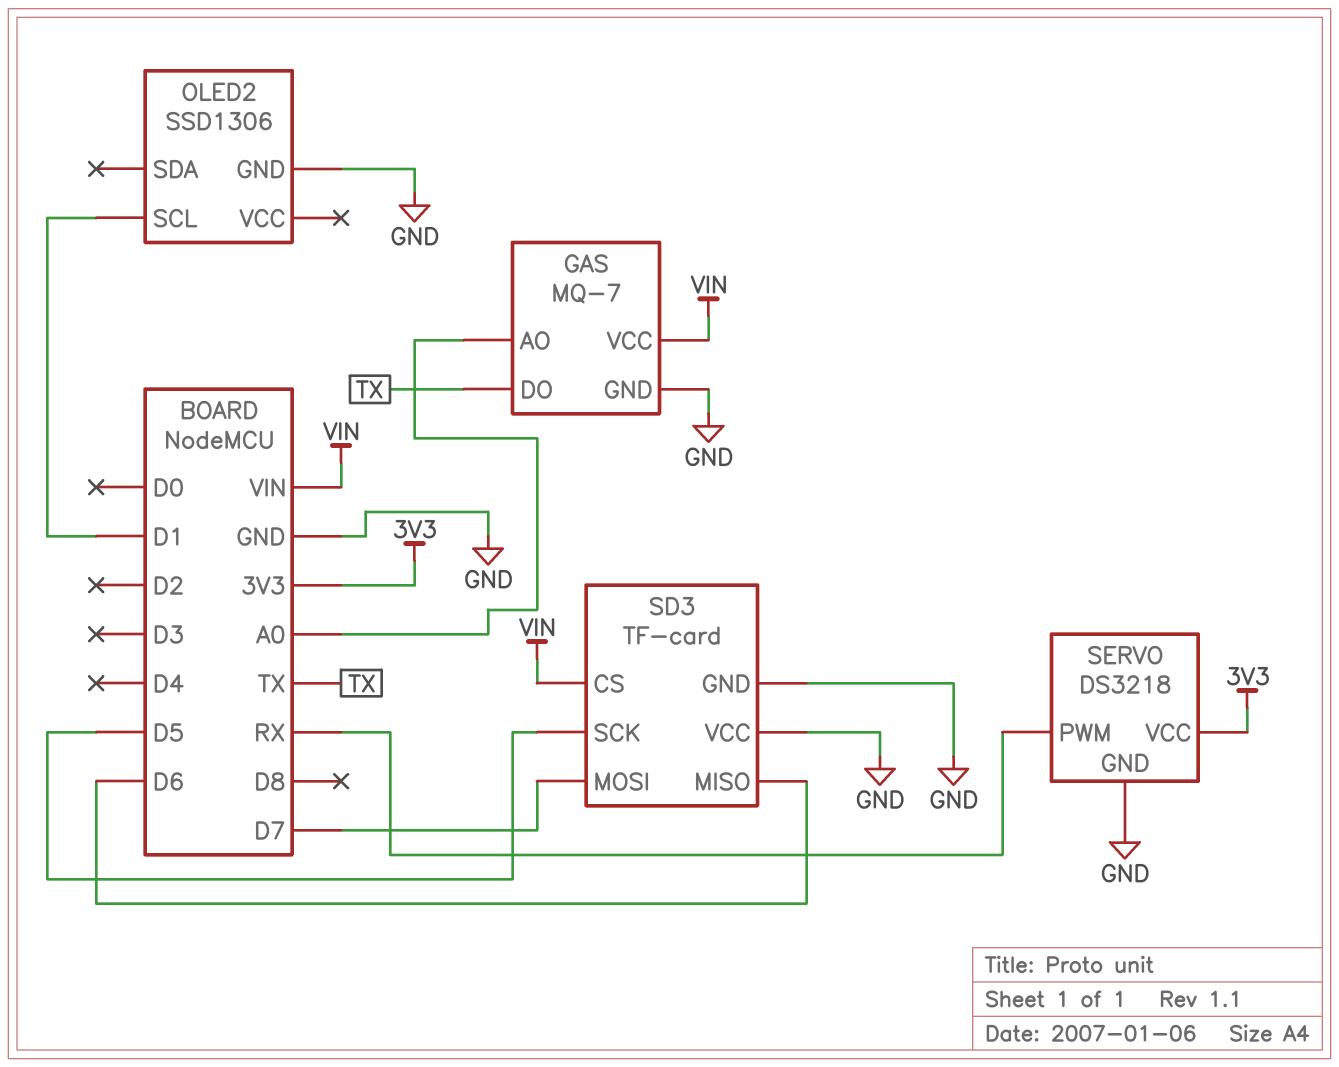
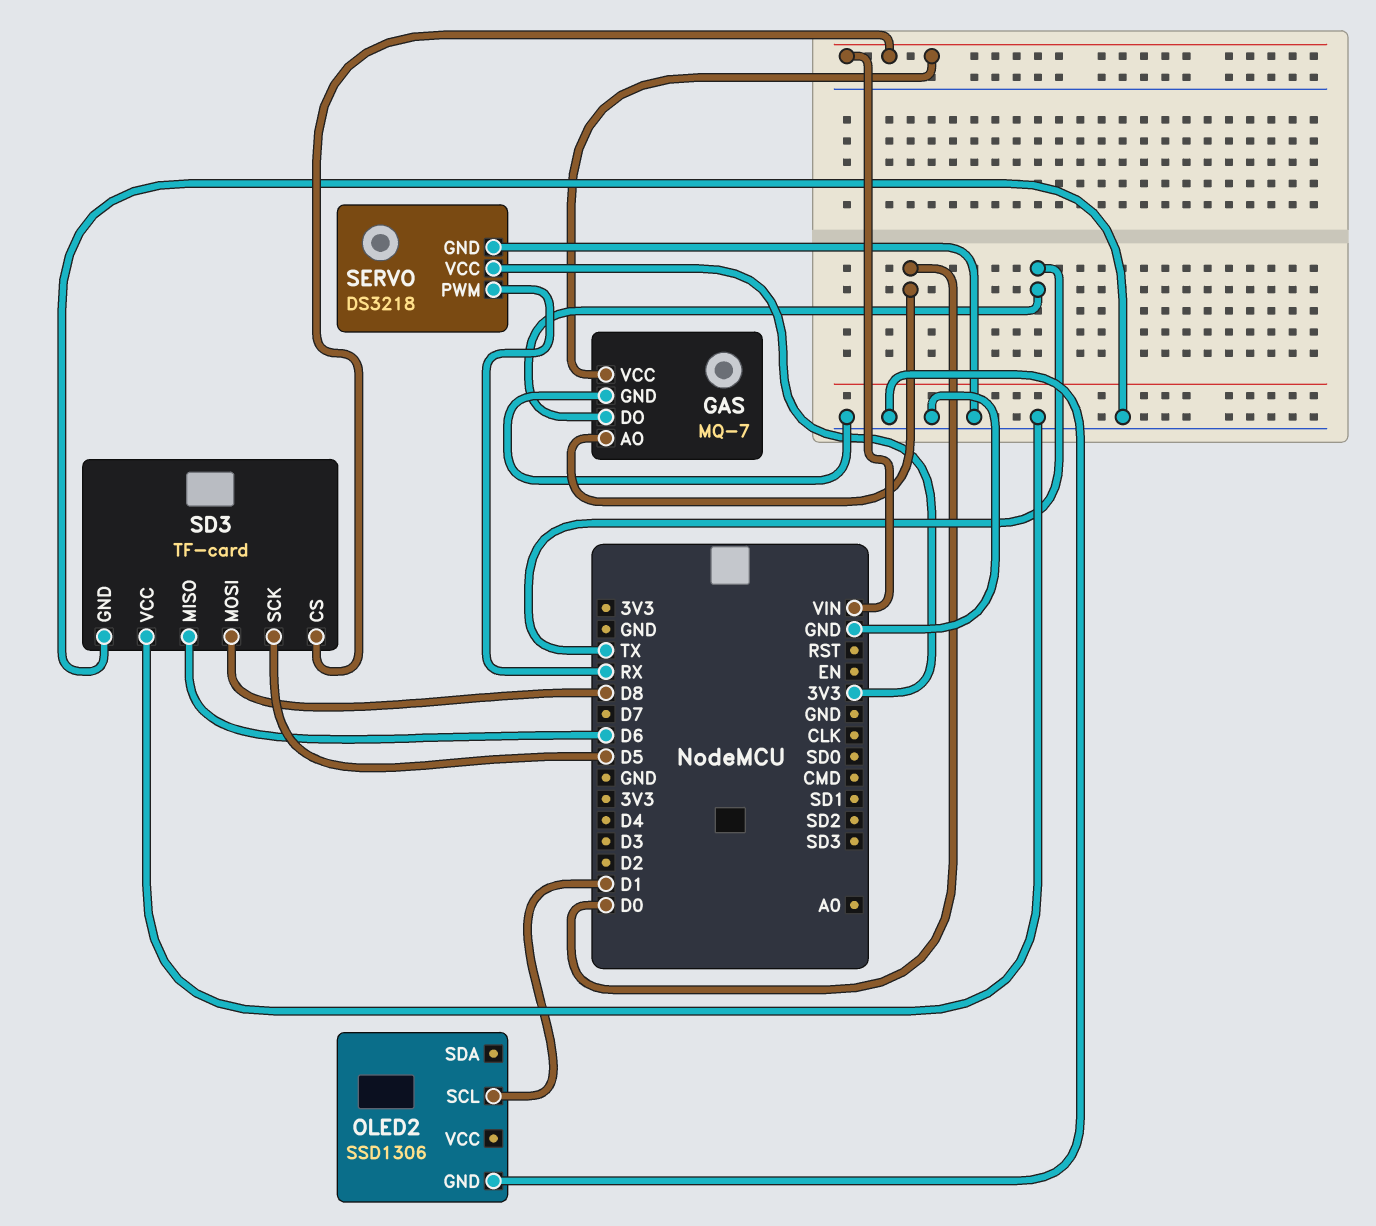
GAS pin AO: A0 -> D0
SD3 pin MOSI: D7 -> D8

